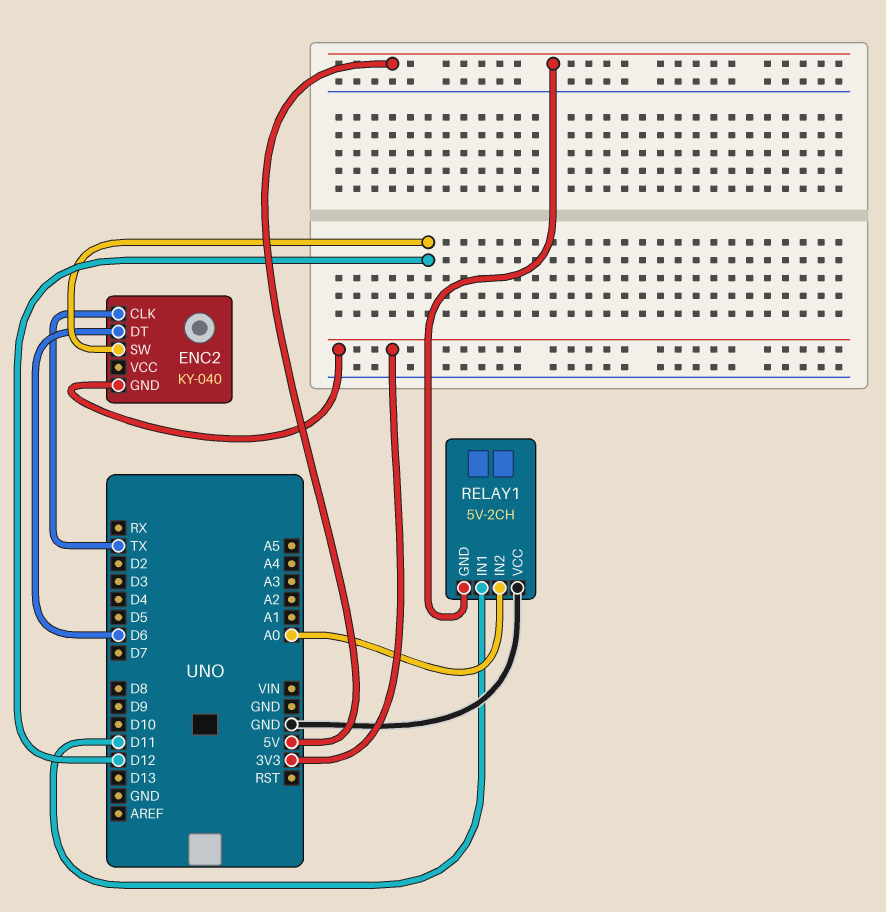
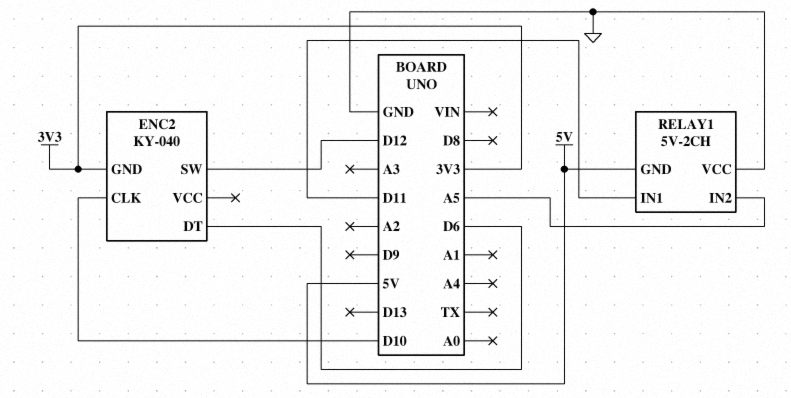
ENC2 pin CLK: TX -> D10
RELAY1 pin IN2: A0 -> A5

